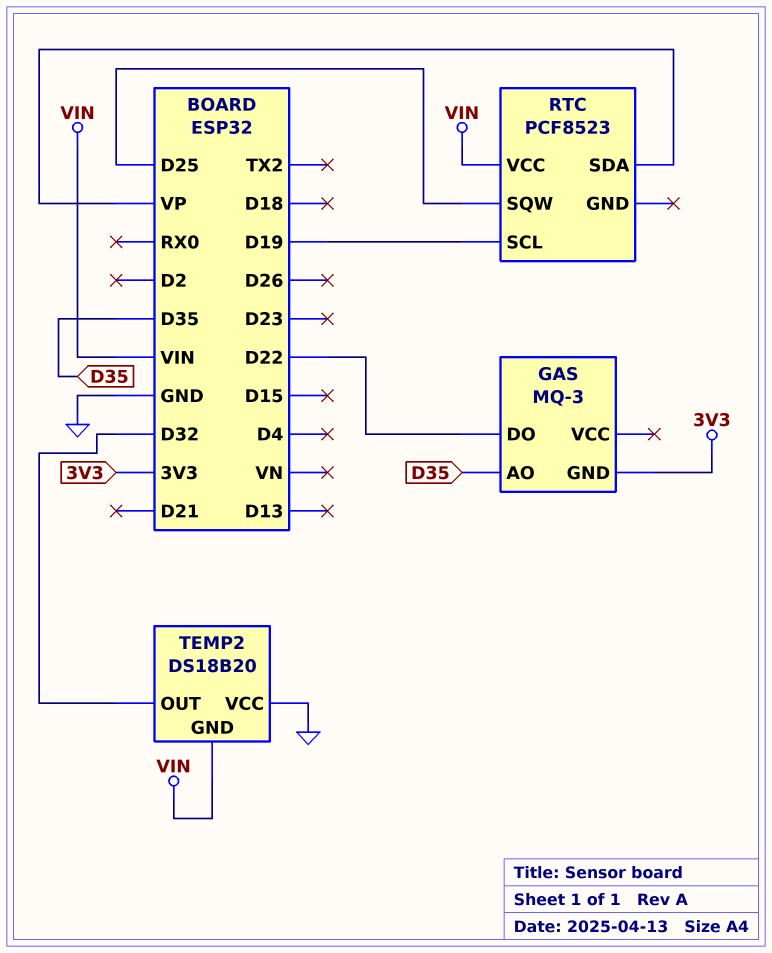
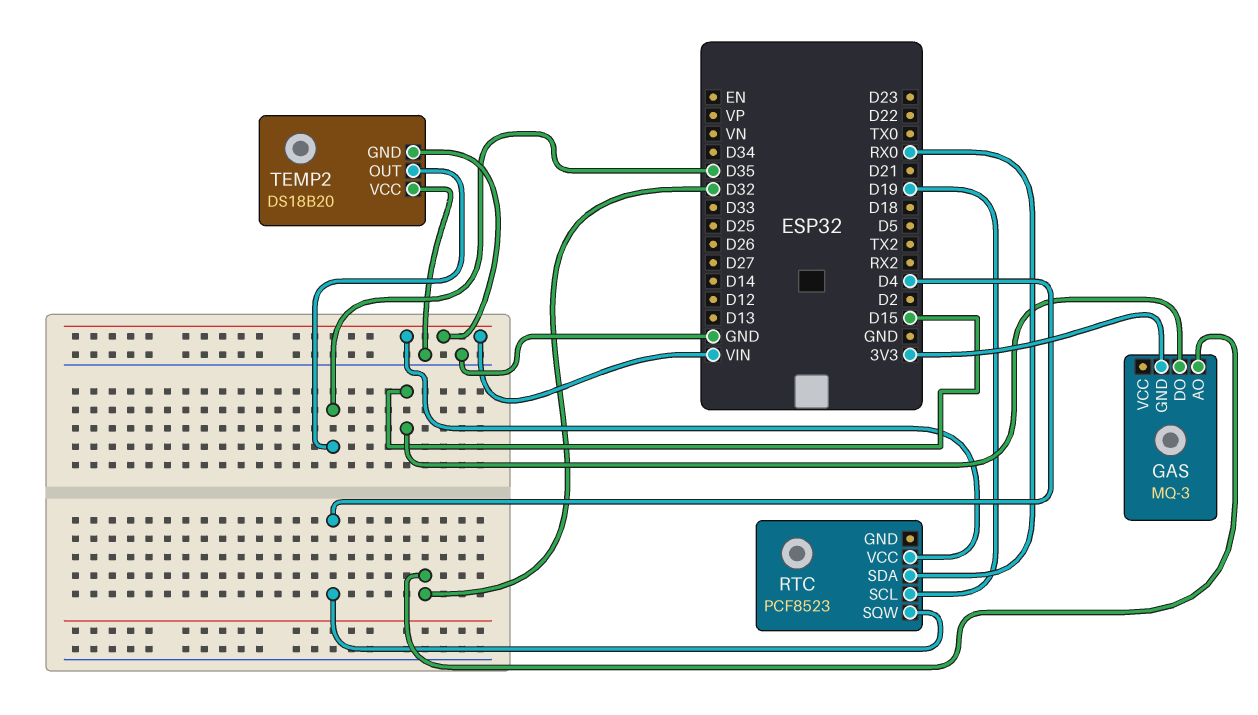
GAS pin AO: D35 -> D32
GAS pin DO: D22 -> D15
RTC pin SDA: VP -> RX0
RTC pin SQW: D25 -> D4
TEMP2 pin OUT: D32 -> D35

